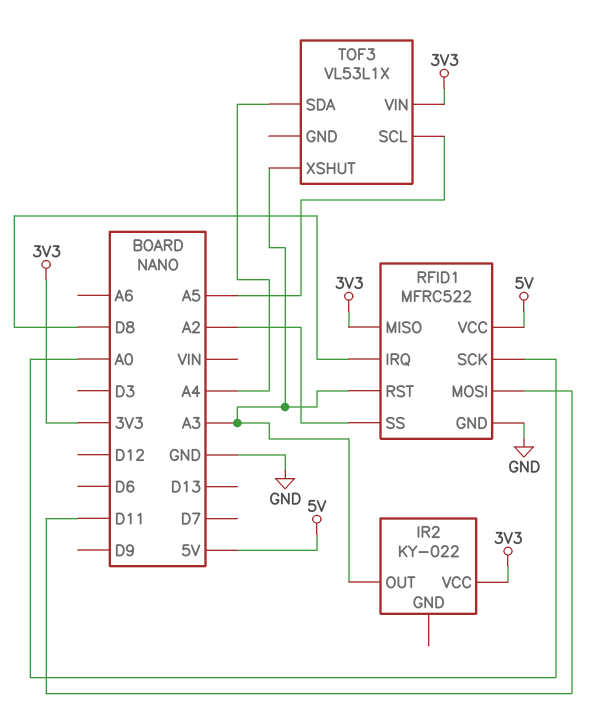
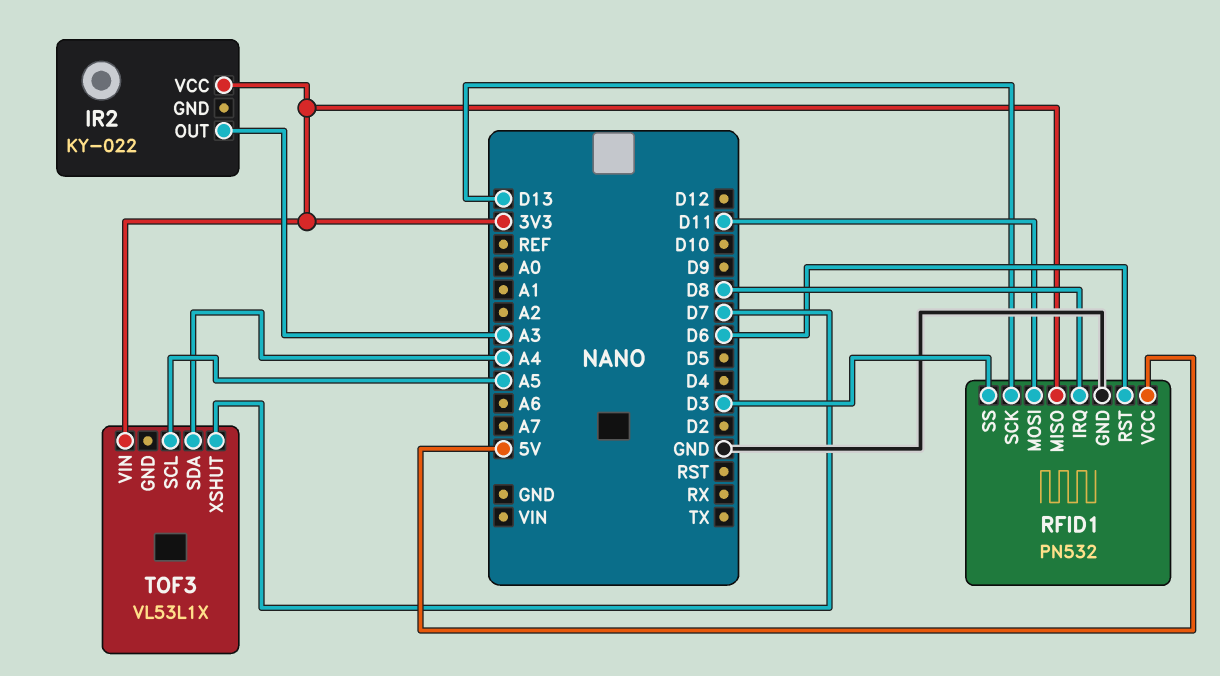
RFID1: MFRC522 -> PN532
RFID1 pin RST: A3 -> D6
RFID1 pin SCK: A0 -> D13
RFID1 pin SS: A2 -> D3
TOF3 pin XSHUT: A3 -> D7

